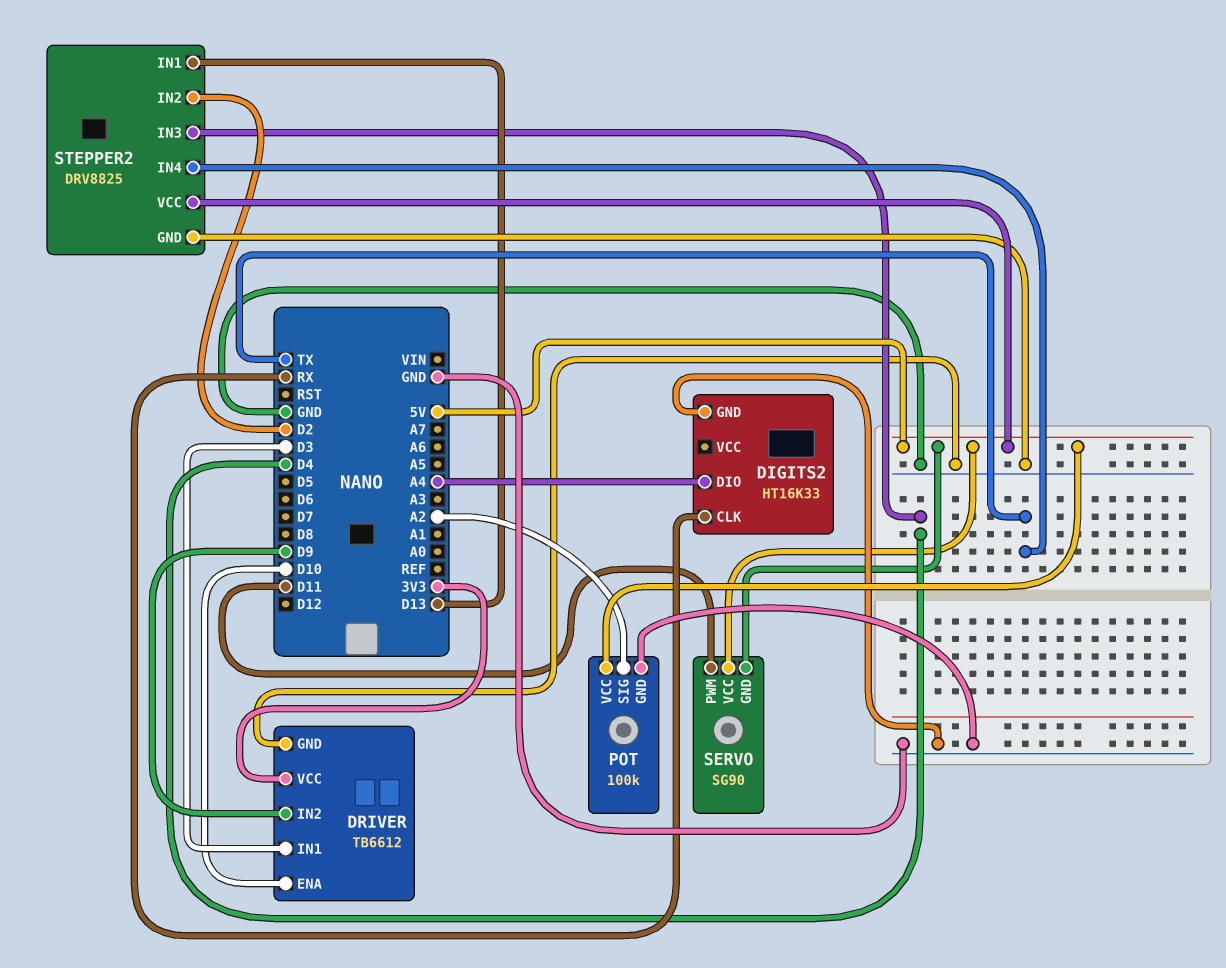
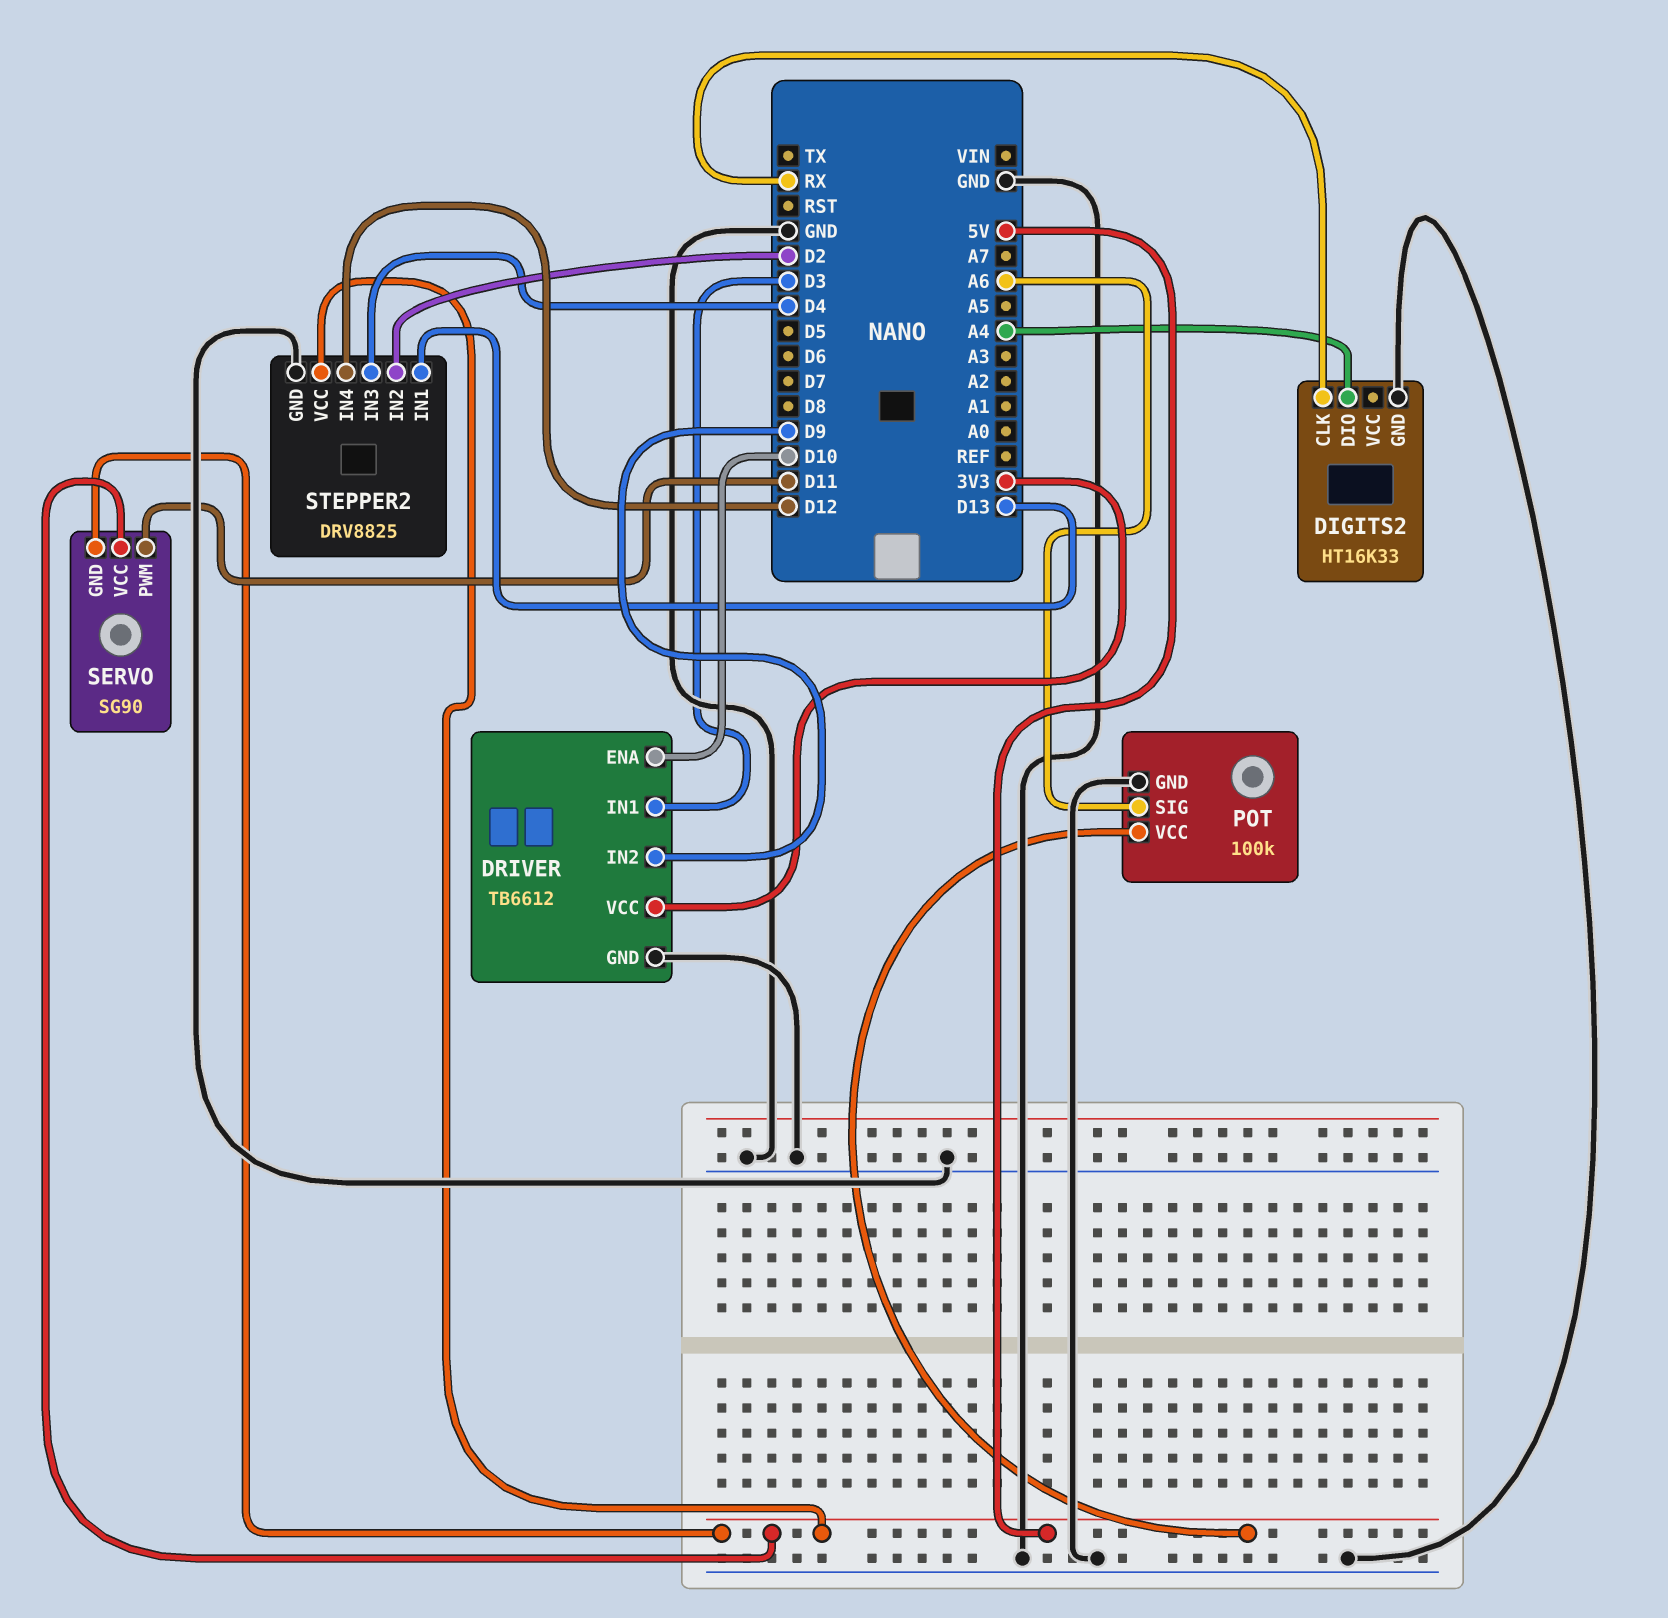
POT pin SIG: A2 -> A6
STEPPER2 pin IN4: TX -> D12

